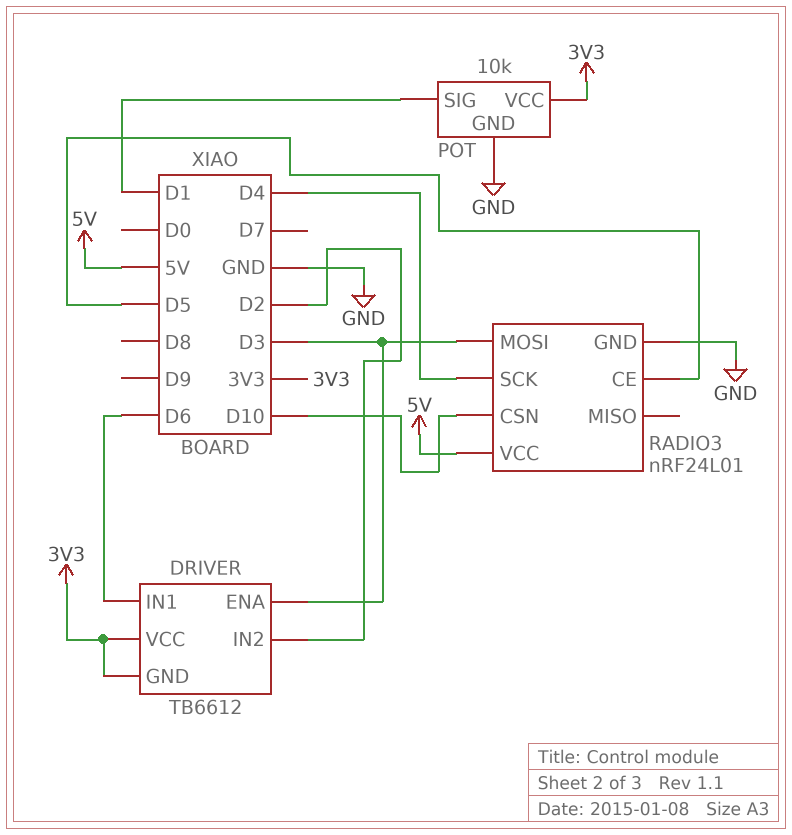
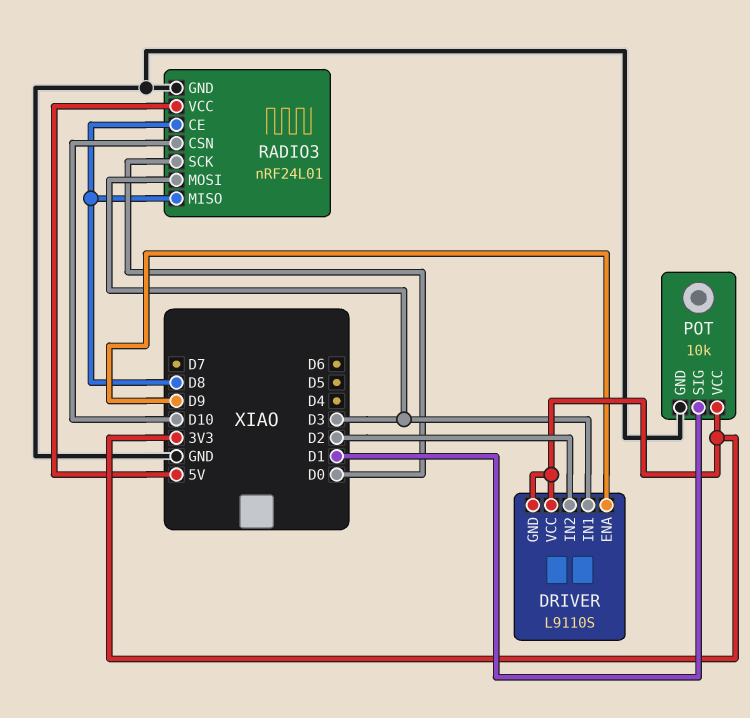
DRIVER: TB6612 -> L9110S
DRIVER pin ENA: D3 -> D9
DRIVER pin IN1: D6 -> D3
RADIO3 pin CE: D5 -> D8
RADIO3 pin MISO: none -> D8
RADIO3 pin SCK: D4 -> D0

